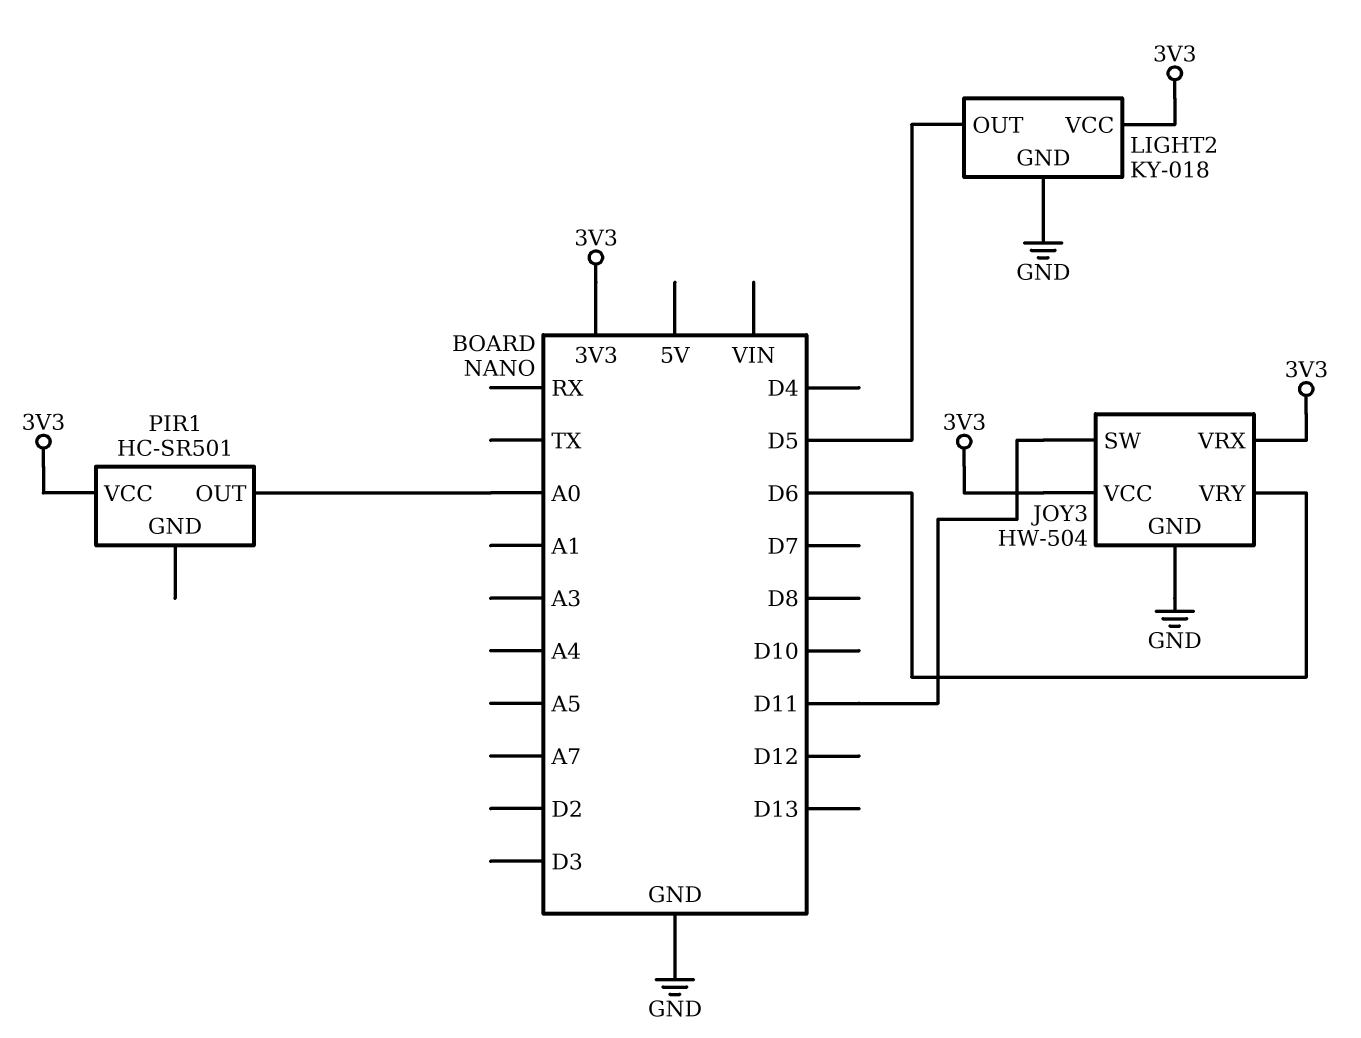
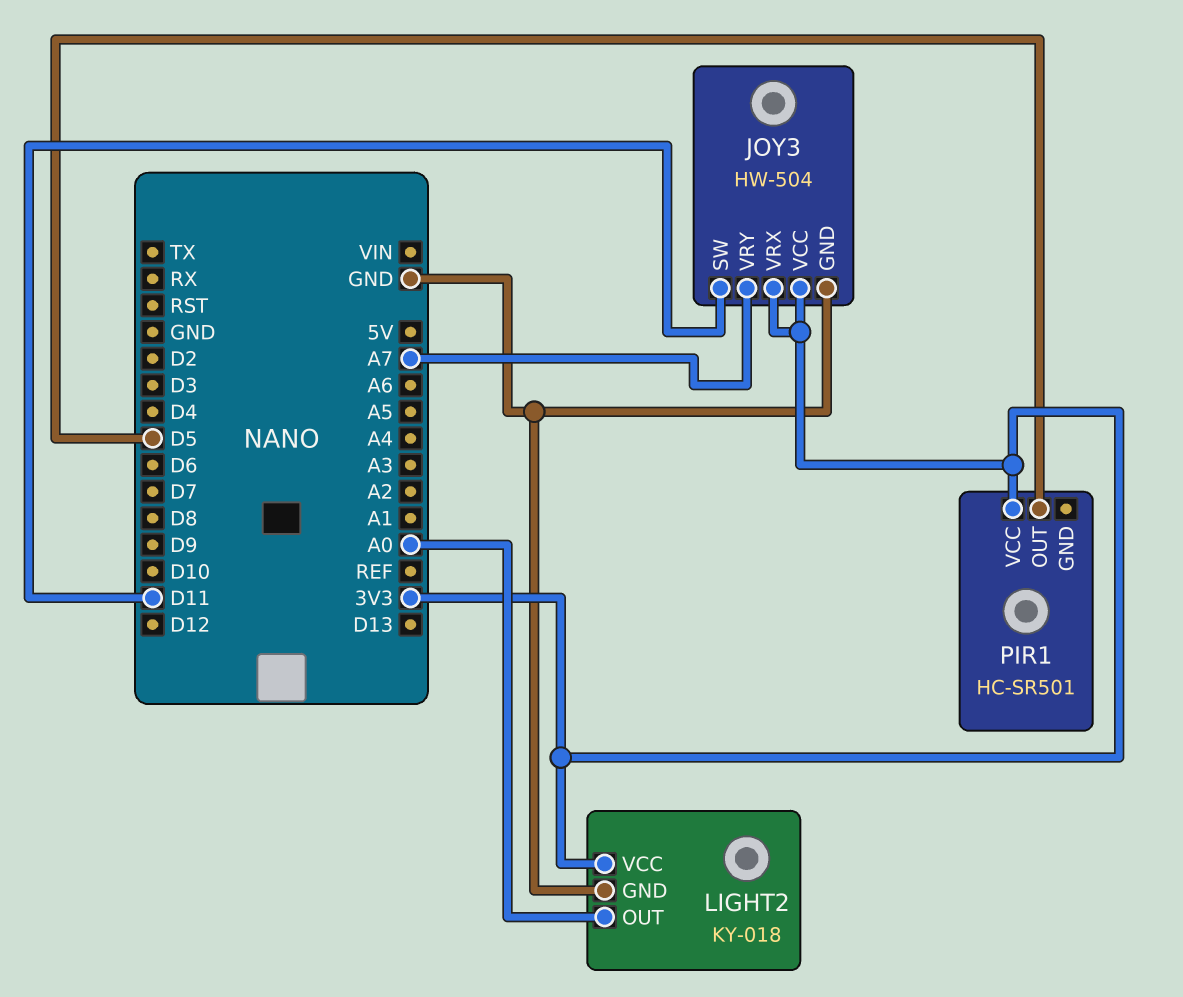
JOY3 pin VRY: D6 -> A7
LIGHT2 pin OUT: D5 -> A0
PIR1 pin OUT: A0 -> D5

